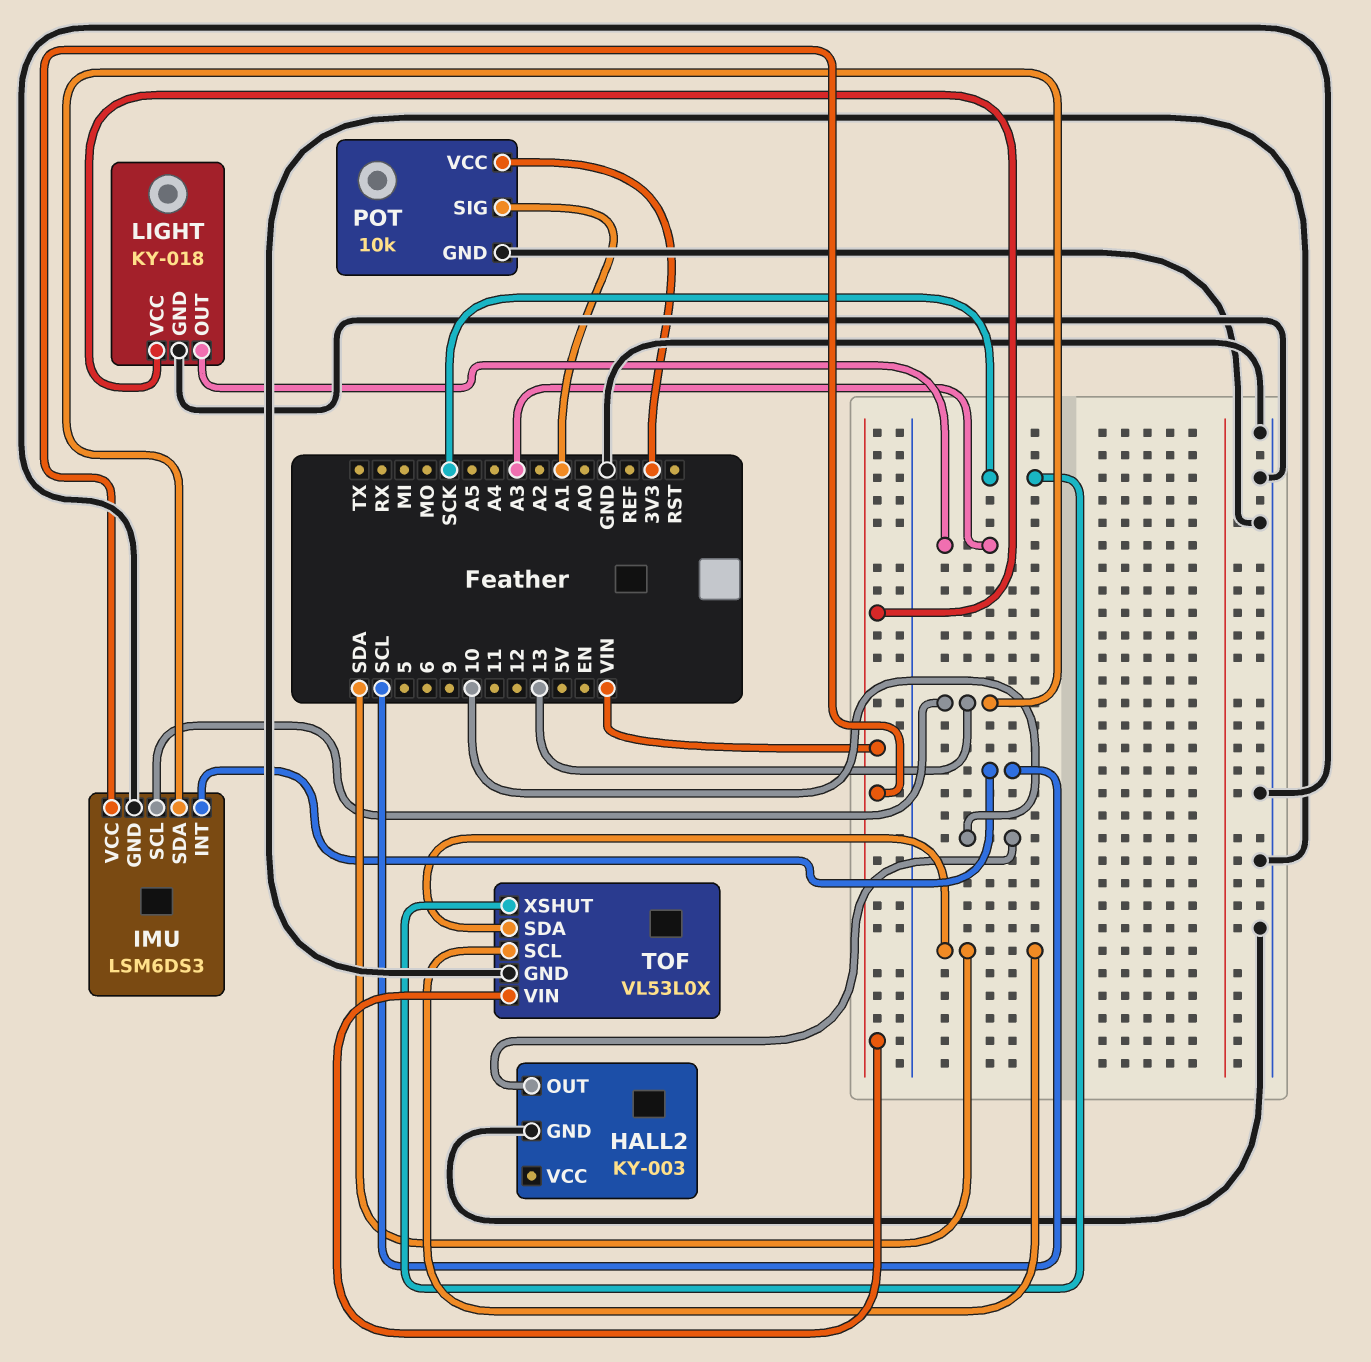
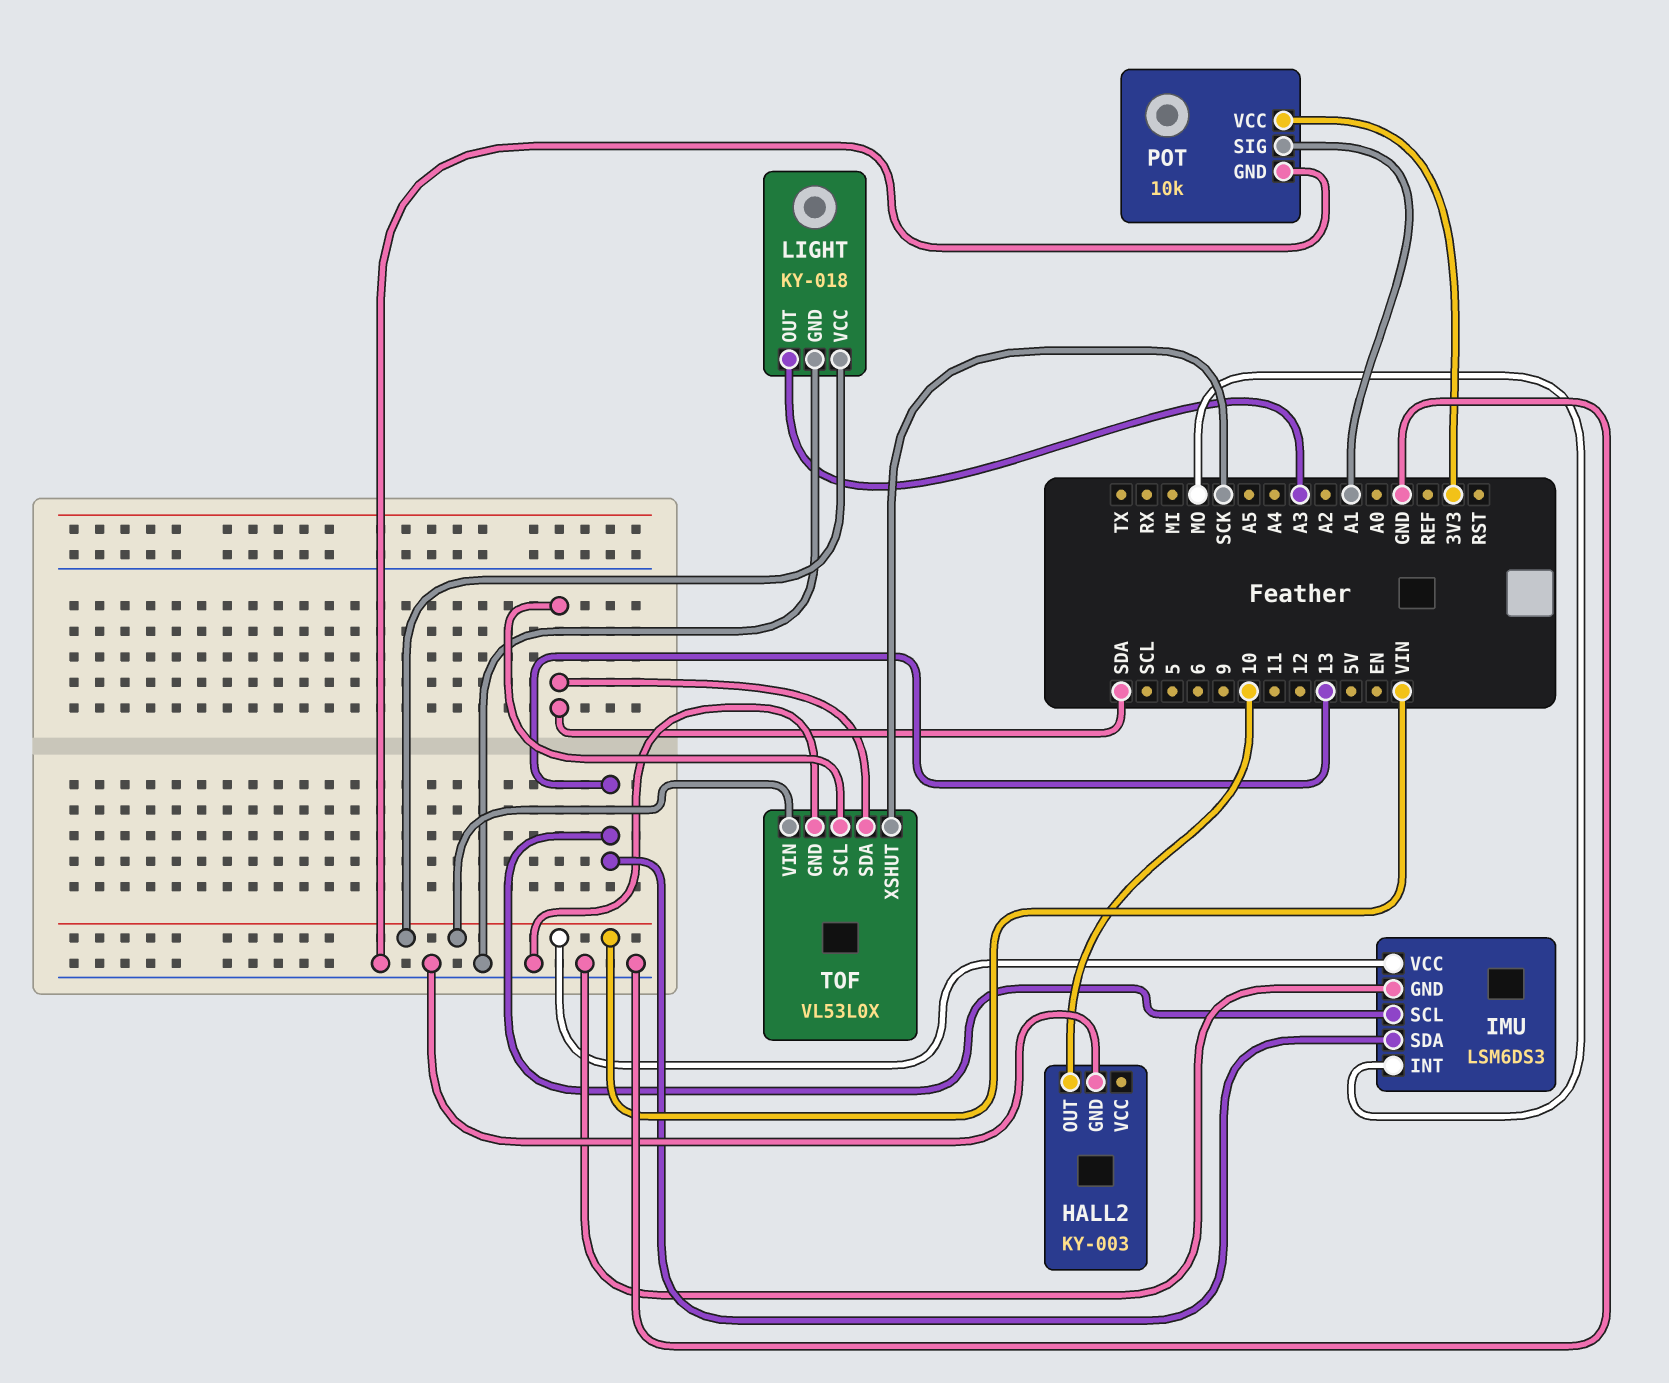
IMU pin INT: SCL -> MO

